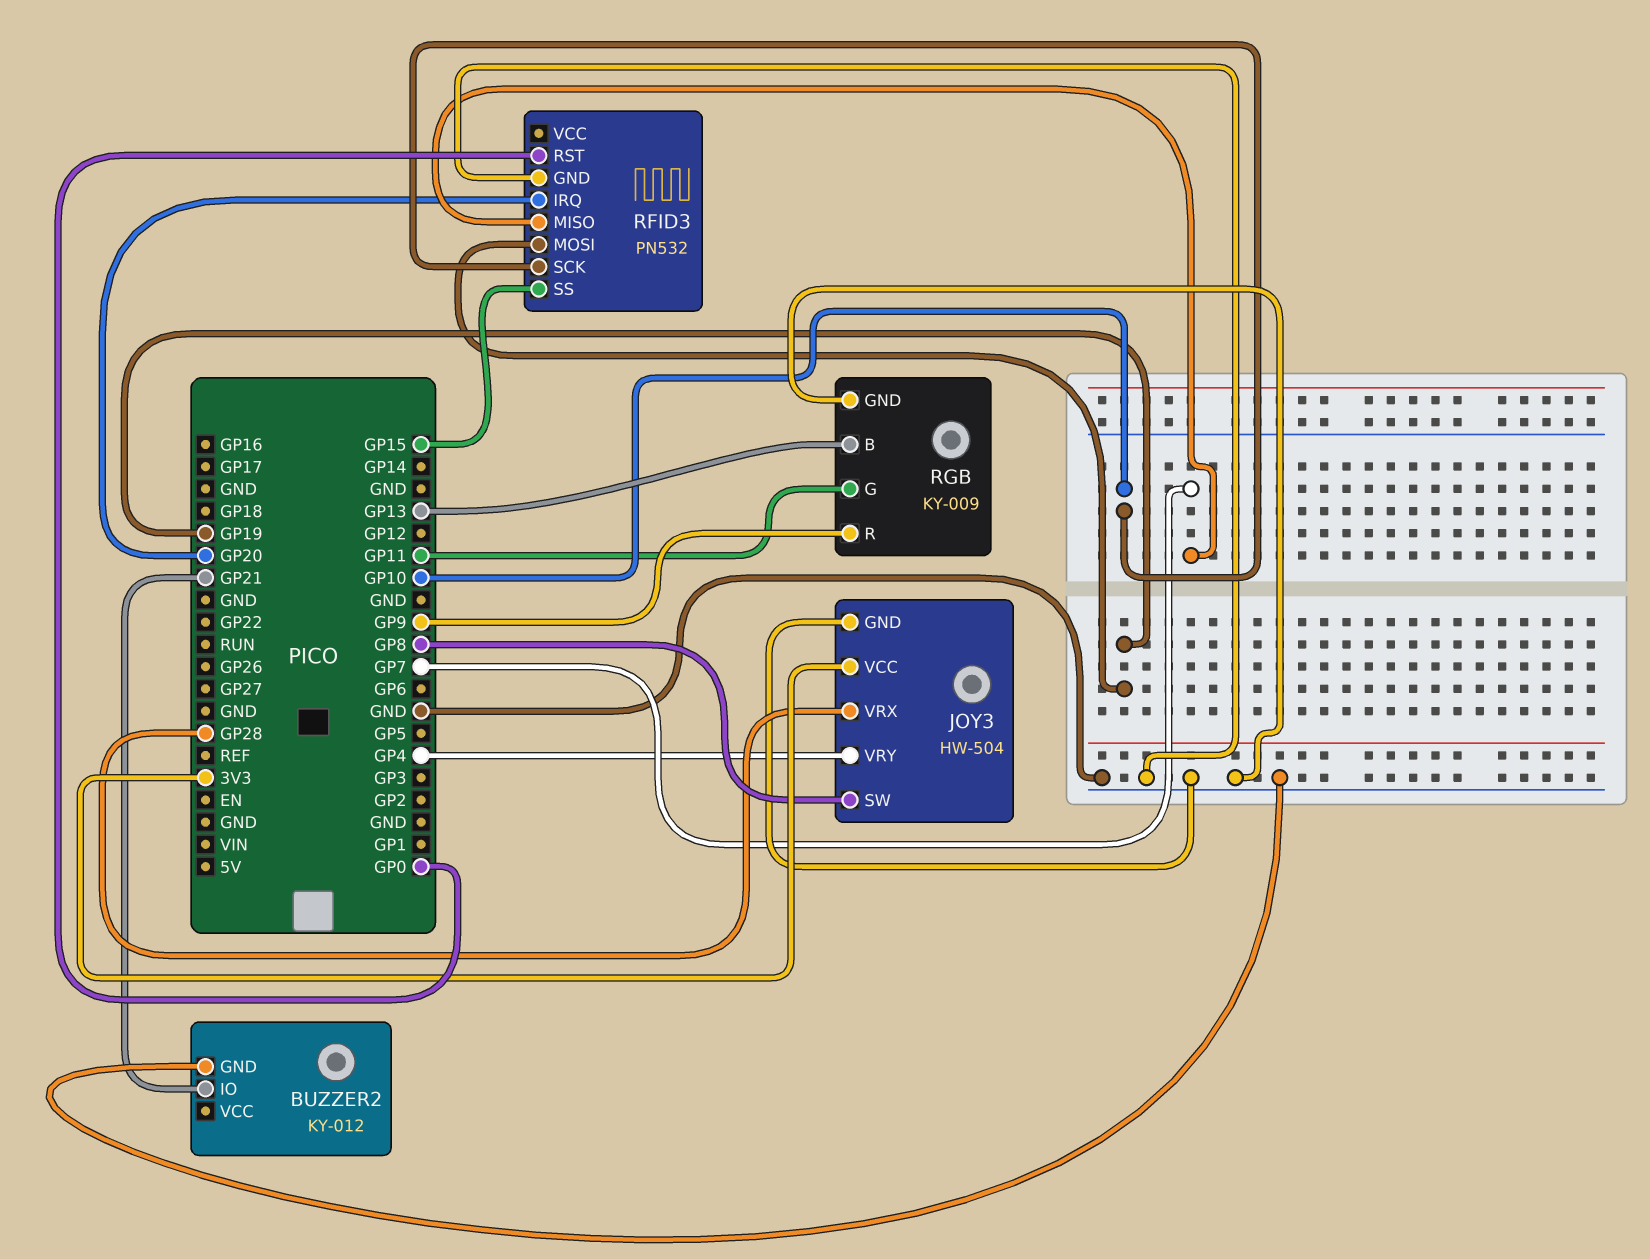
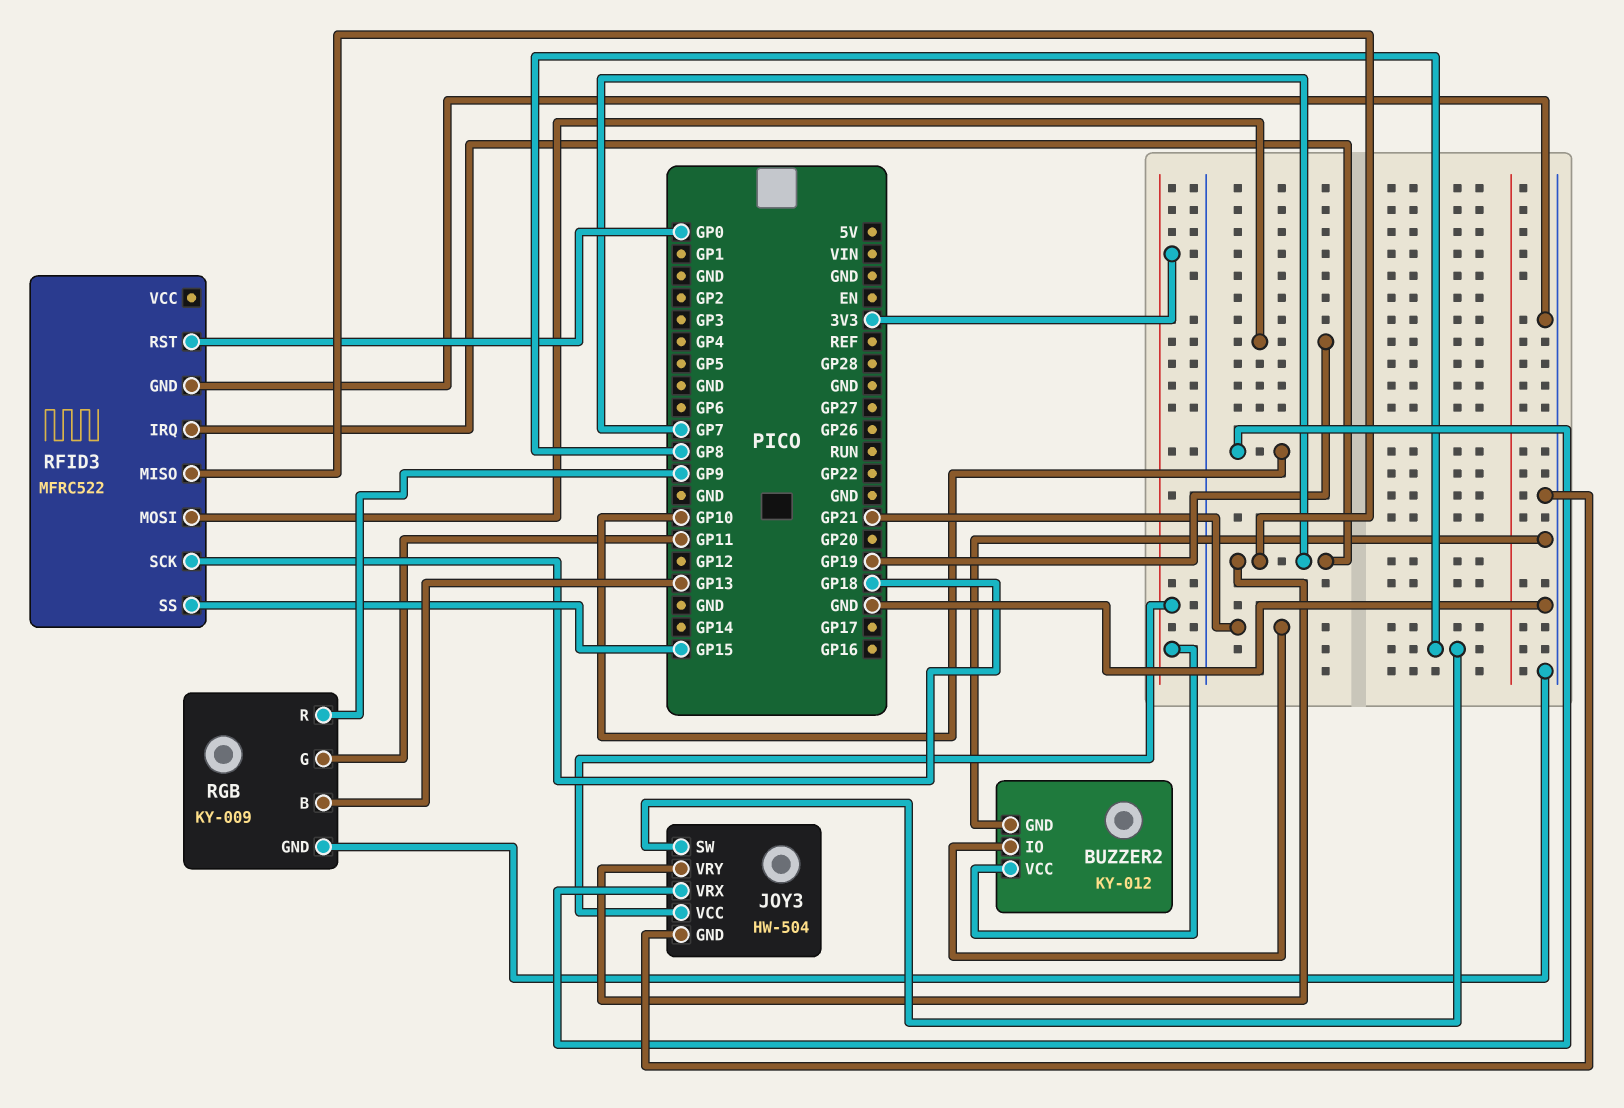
BUZZER2 pin VCC: none -> 3V3
JOY3 pin VRX: GP28 -> GP10
JOY3 pin VRY: GP4 -> GP7
RFID3: PN532 -> MFRC522
RFID3 pin IRQ: GP20 -> GP7
RFID3 pin SCK: GP10 -> GP18

